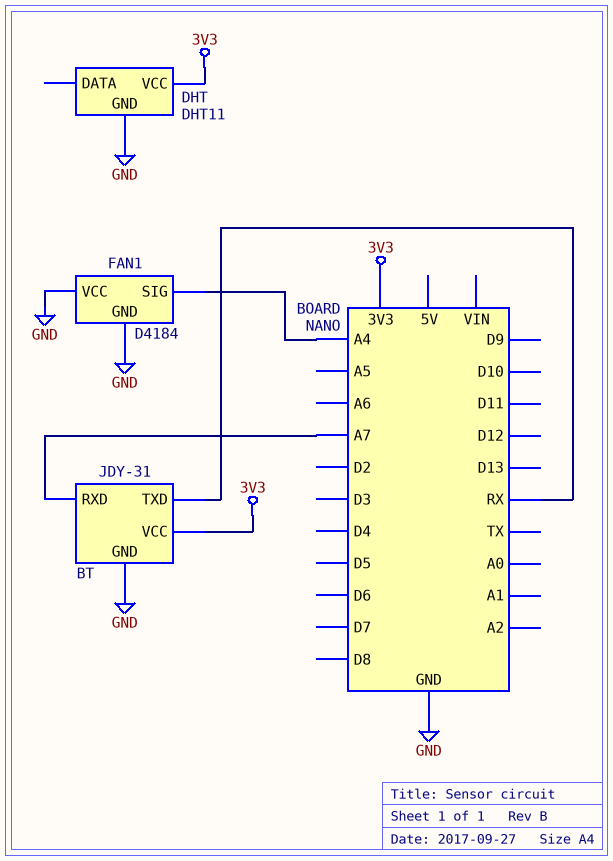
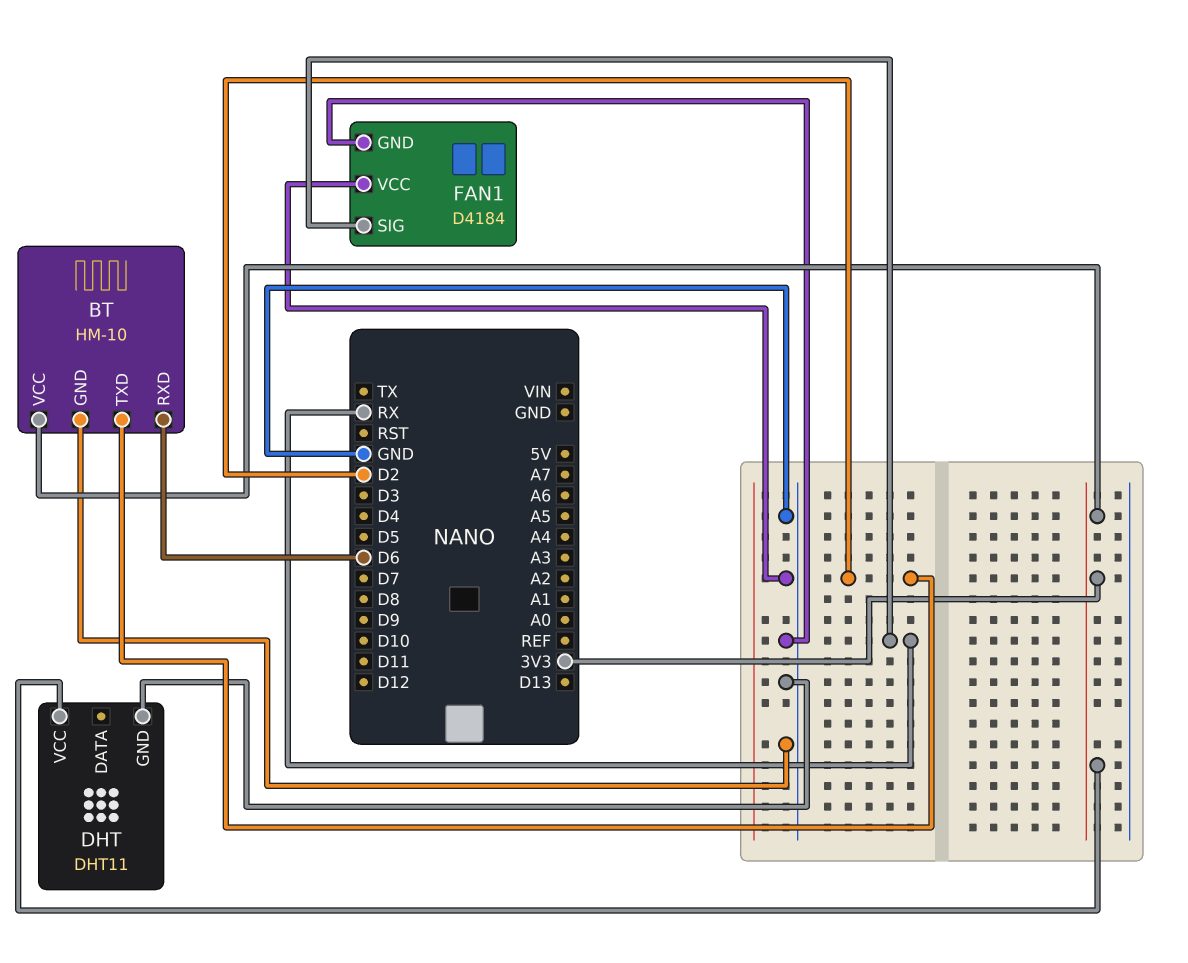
BT: JDY-31 -> HM-10
BT pin RXD: A7 -> D6
BT pin TXD: RX -> D2
FAN1 pin SIG: A4 -> RX

